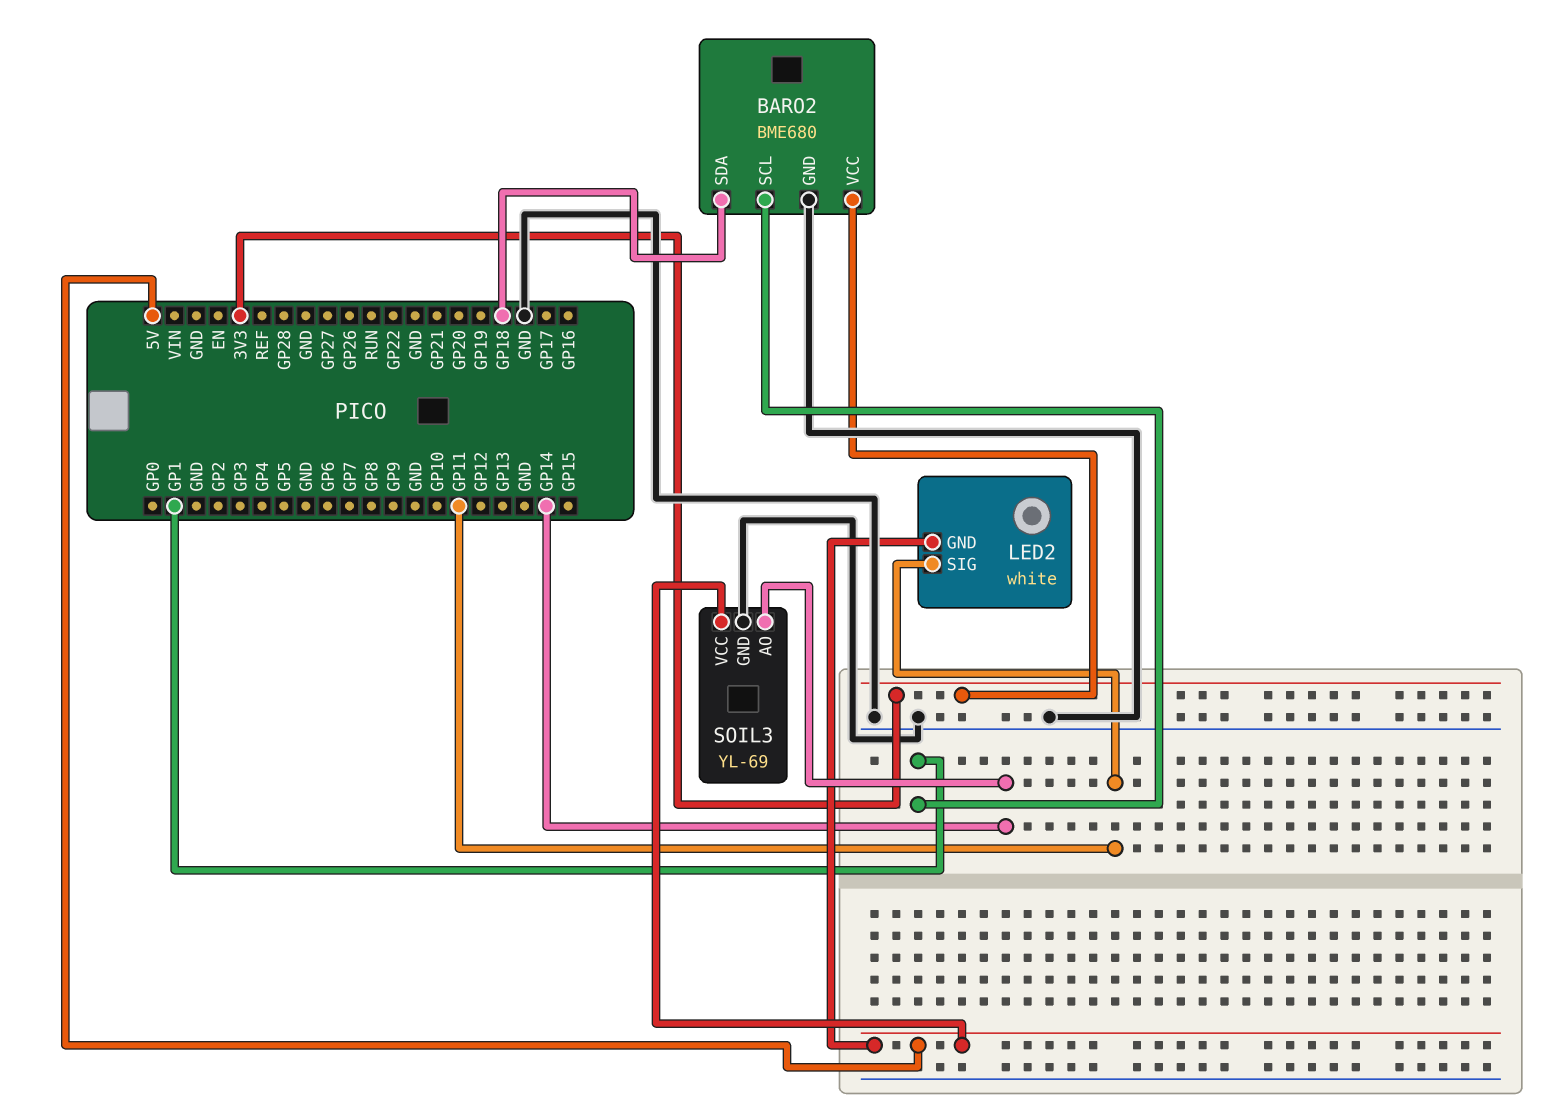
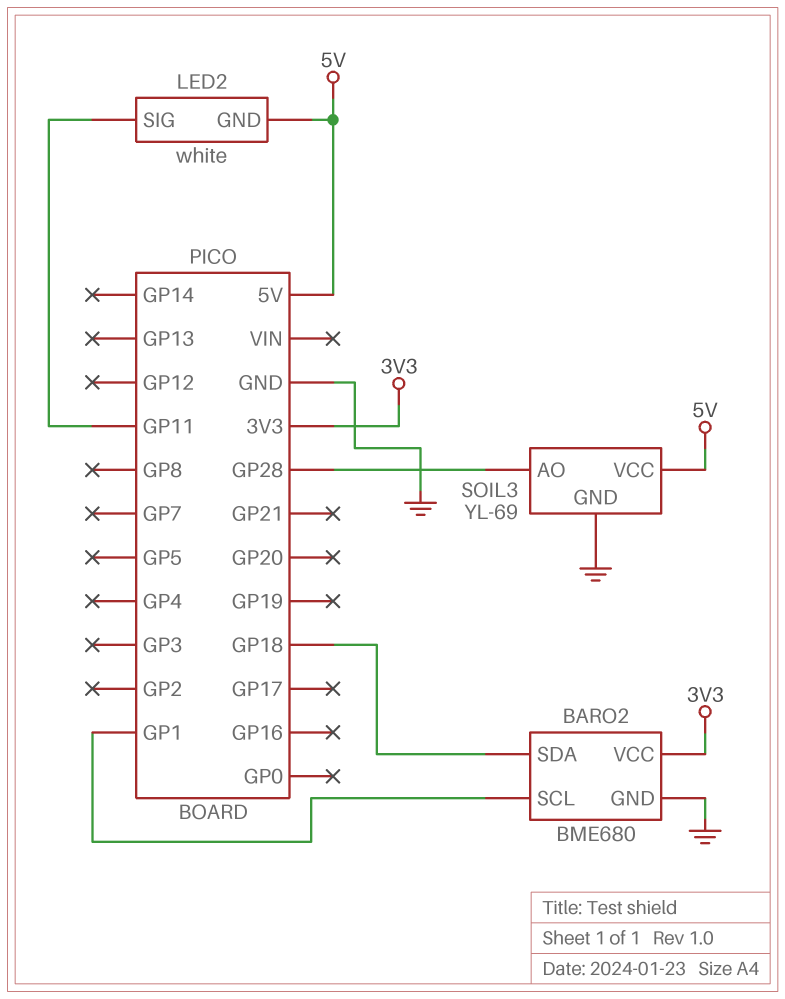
SOIL3 pin AO: GP14 -> GP28

